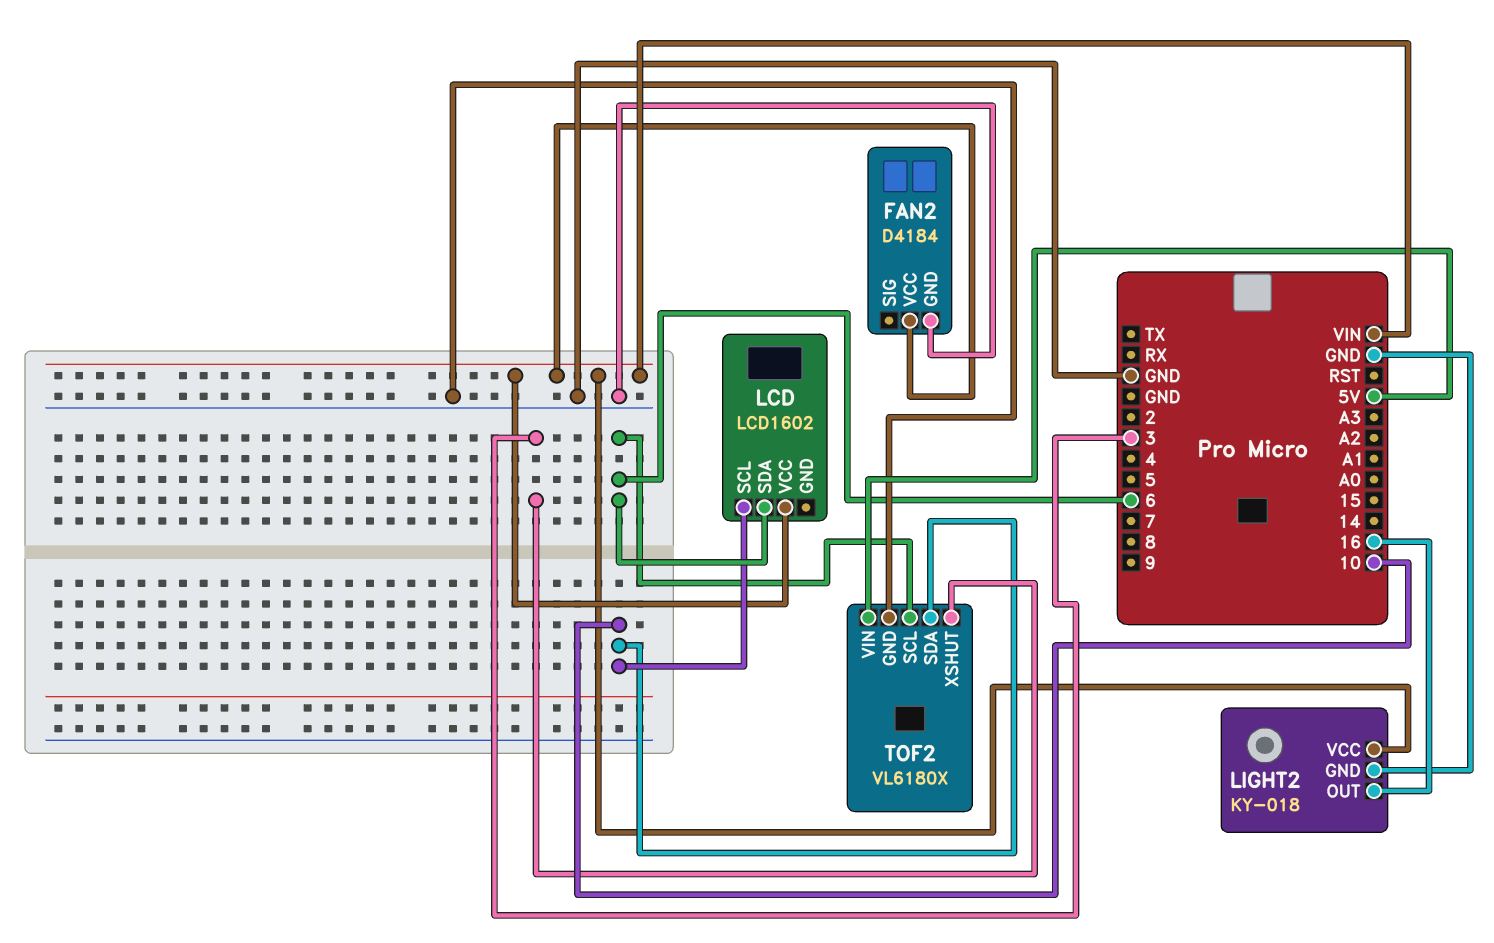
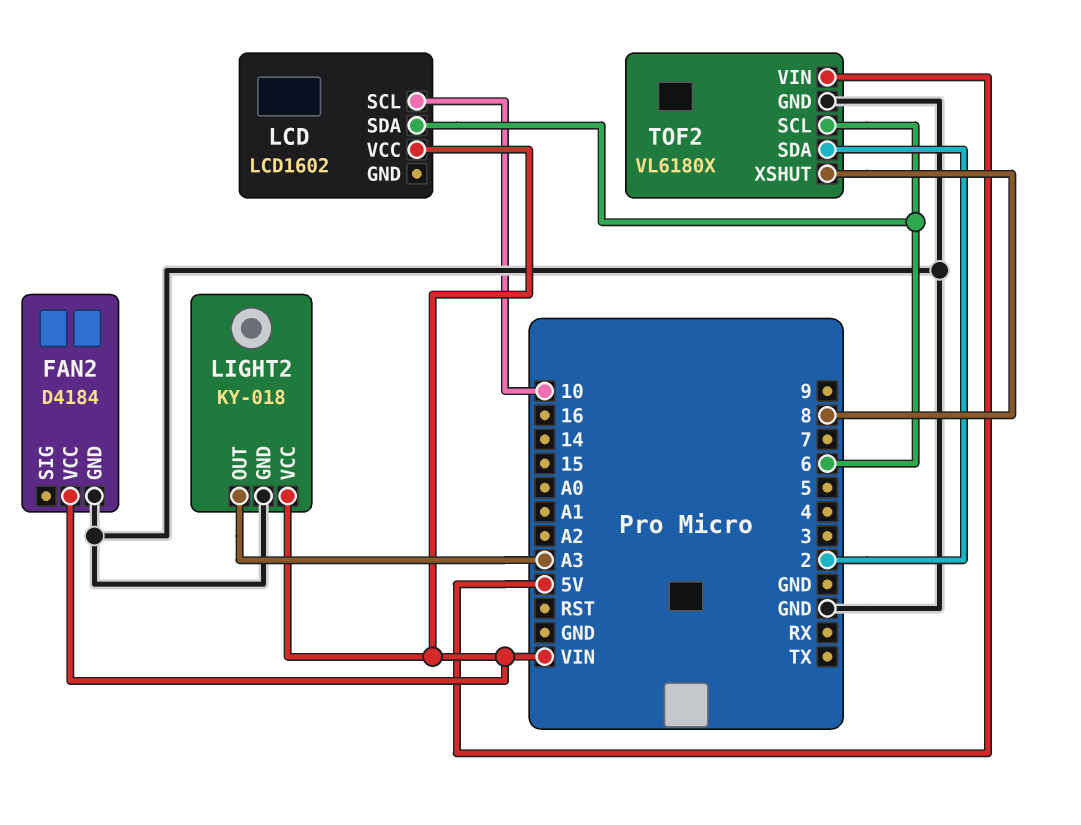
LIGHT2 pin OUT: 16 -> A3
TOF2 pin SDA: 10 -> 2
TOF2 pin XSHUT: 3 -> 8

